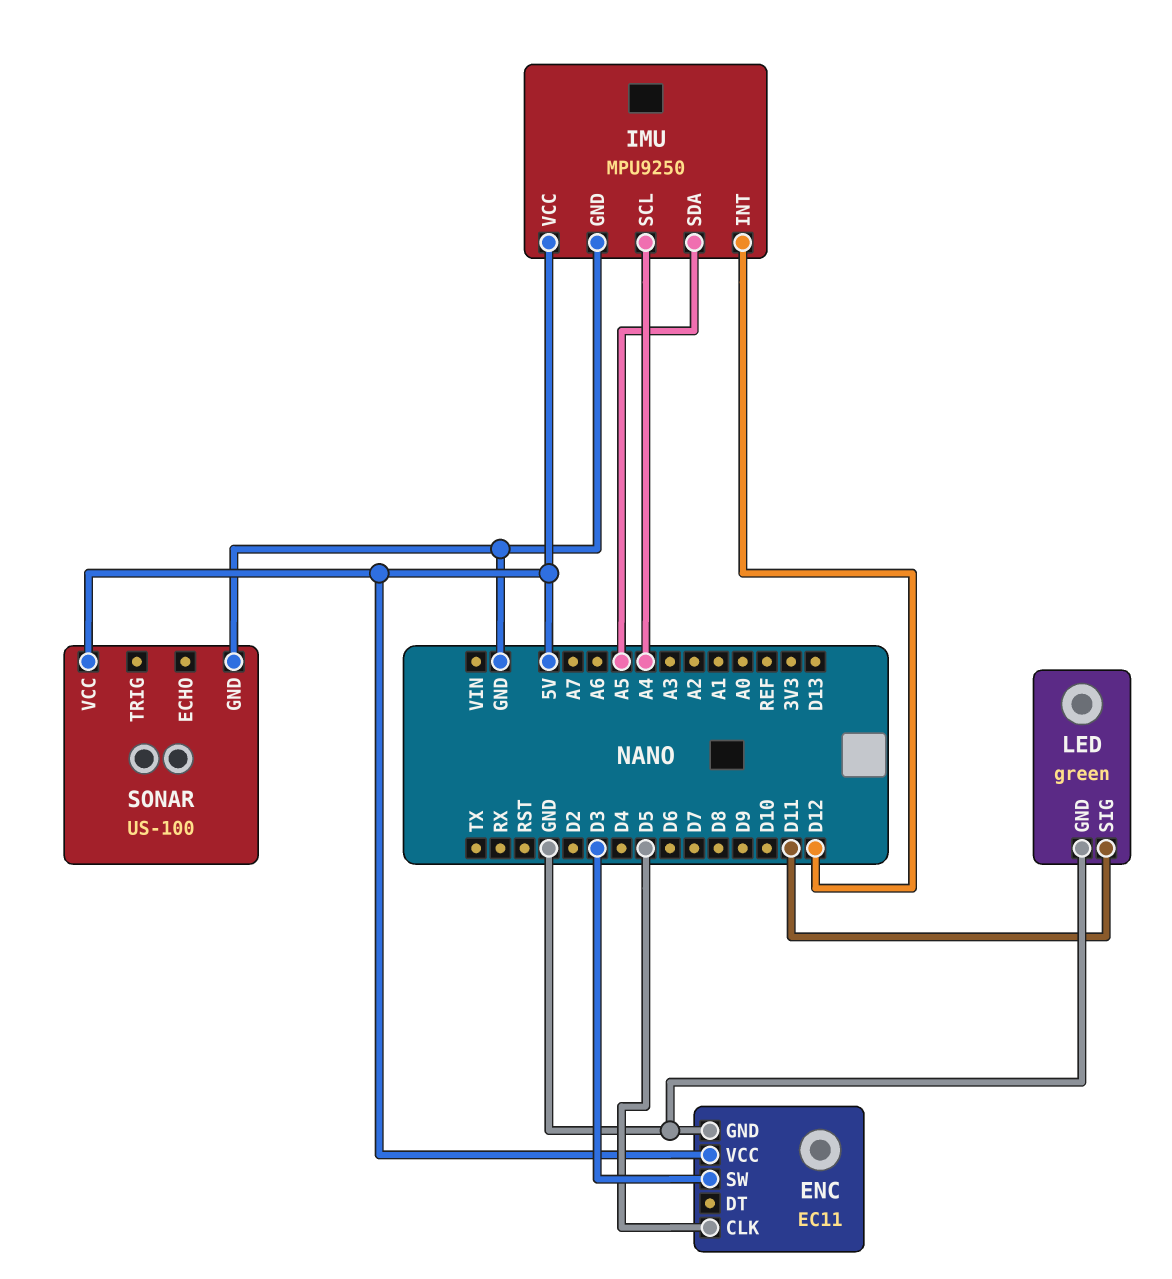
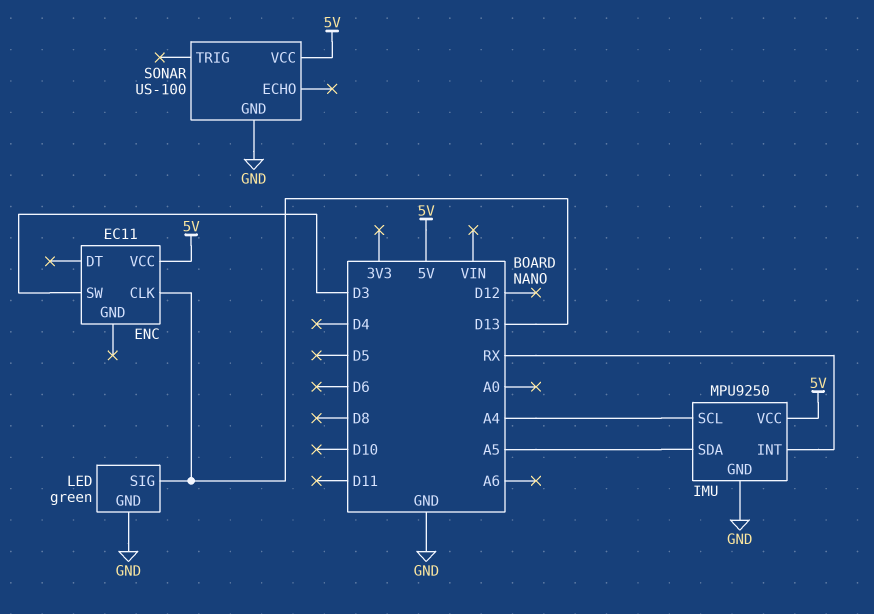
ENC pin CLK: D5 -> D13
ENC pin GND: GND -> none
IMU pin INT: D12 -> RX
LED pin SIG: D11 -> D13

